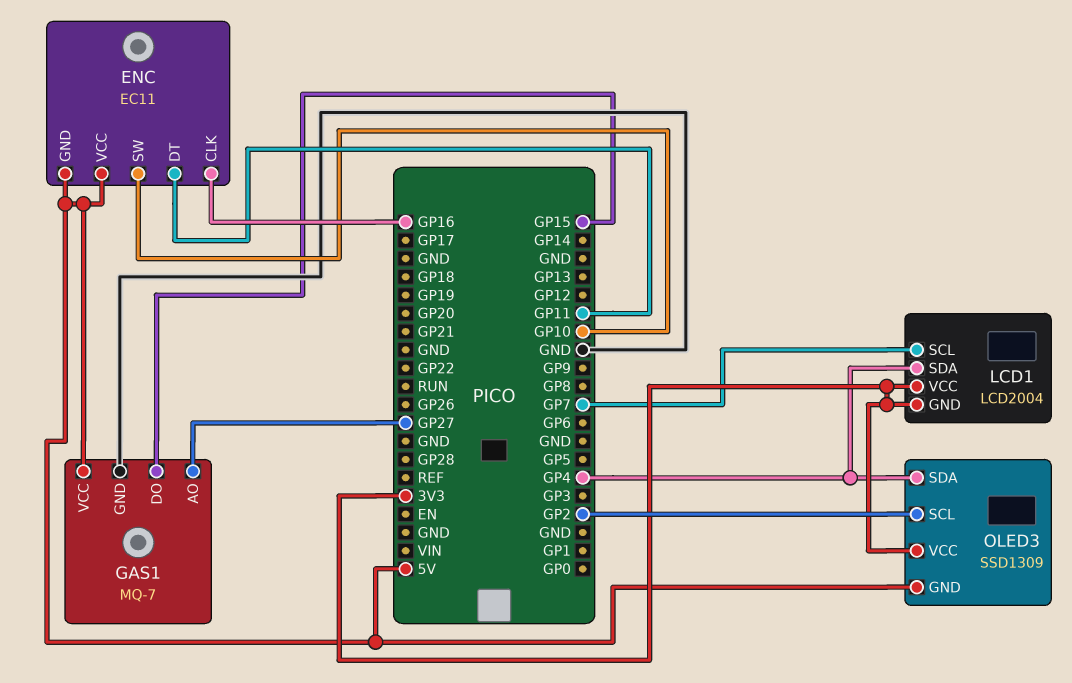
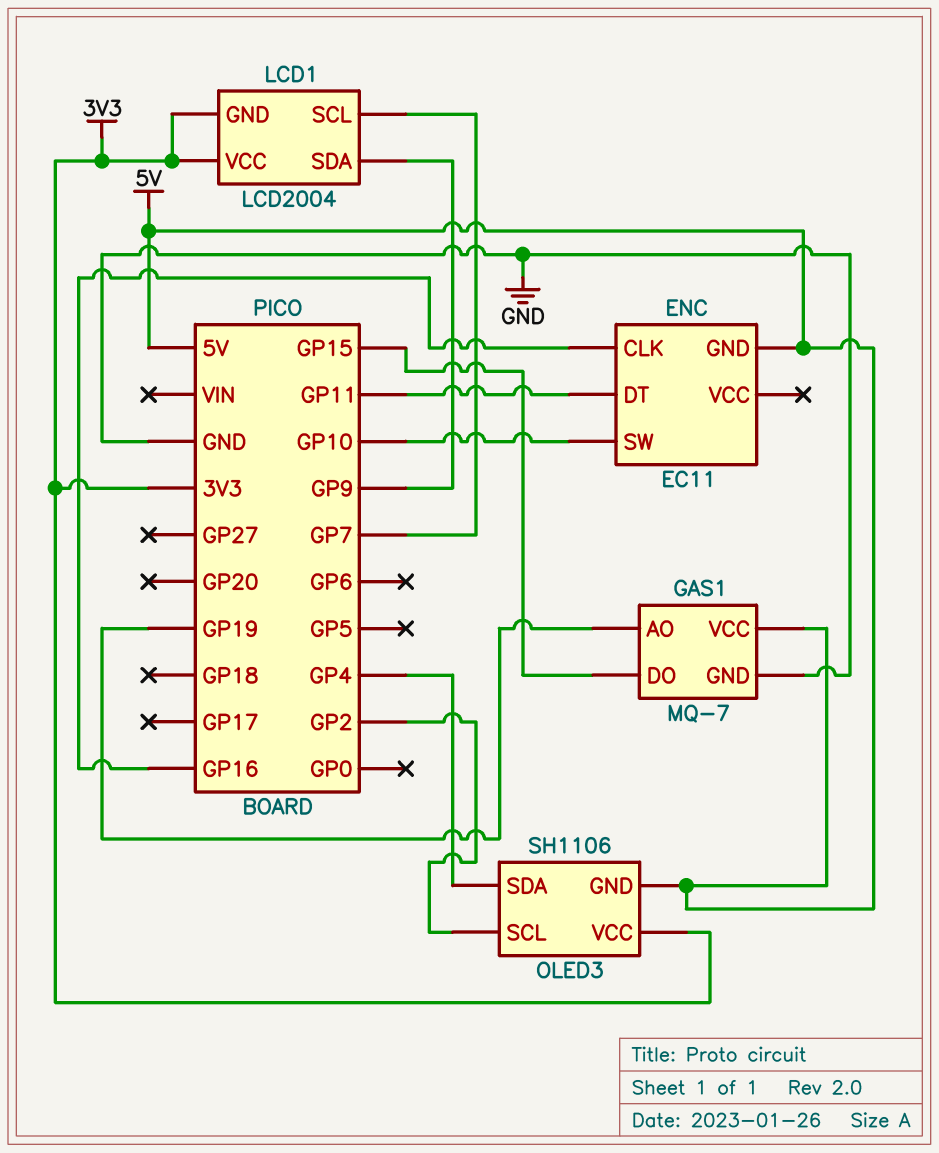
ENC pin VCC: 5V -> none
GAS1 pin AO: GP27 -> GP19
LCD1 pin SDA: GP4 -> GP9
OLED3: SSD1309 -> SH1106

